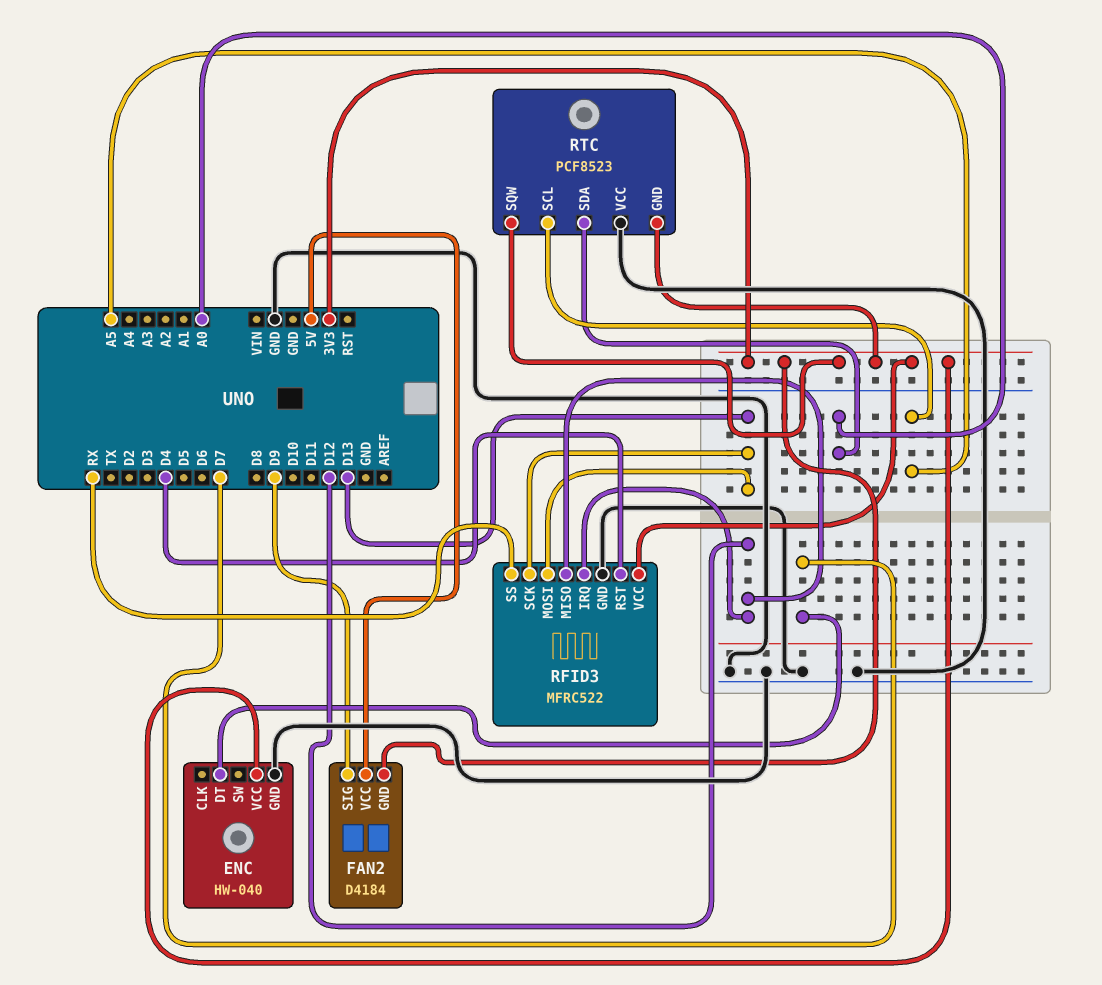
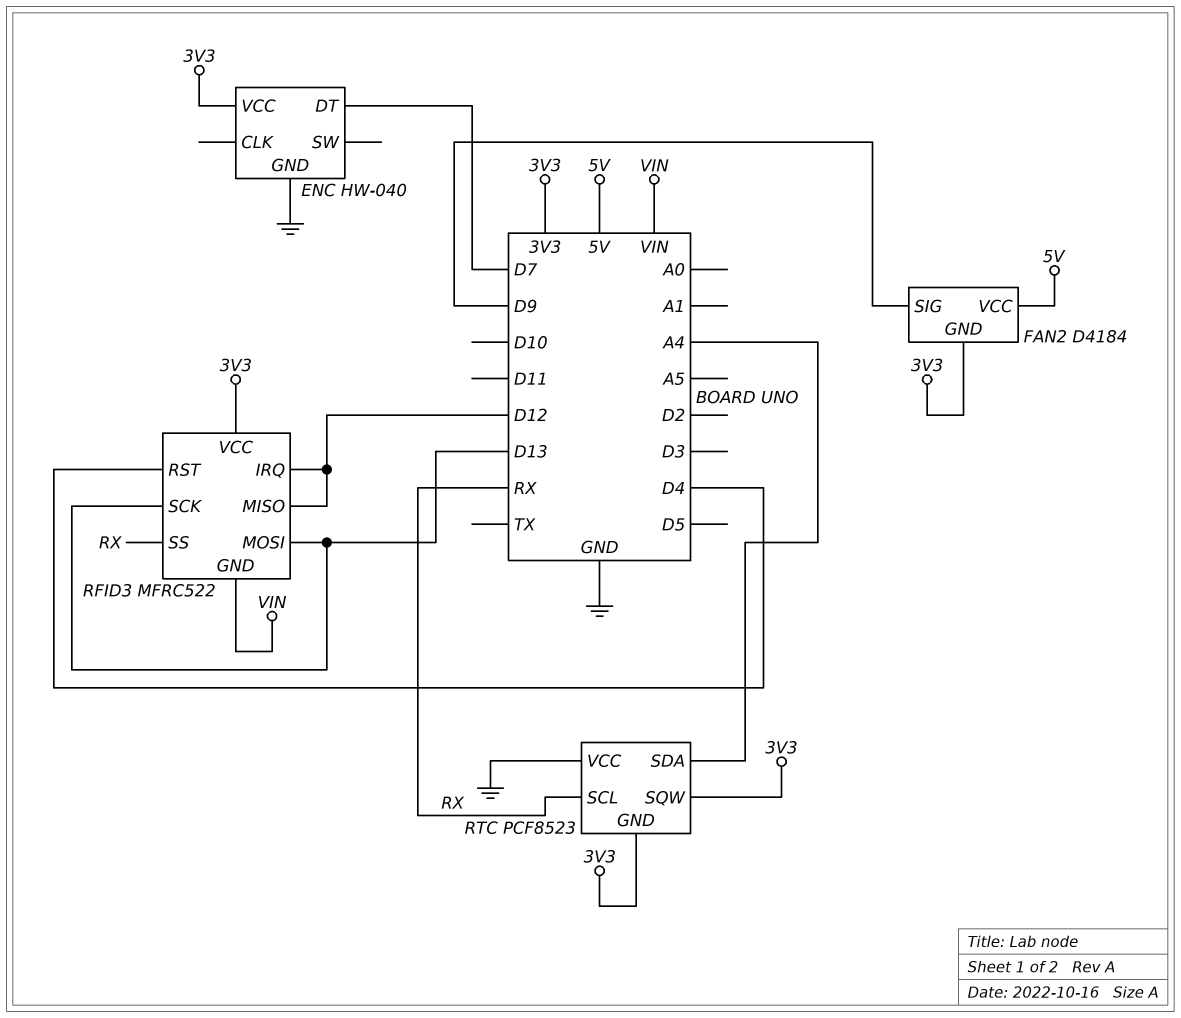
RFID3 pin GND: GND -> VIN
RTC pin SCL: A5 -> RX
RTC pin SDA: A0 -> A4

